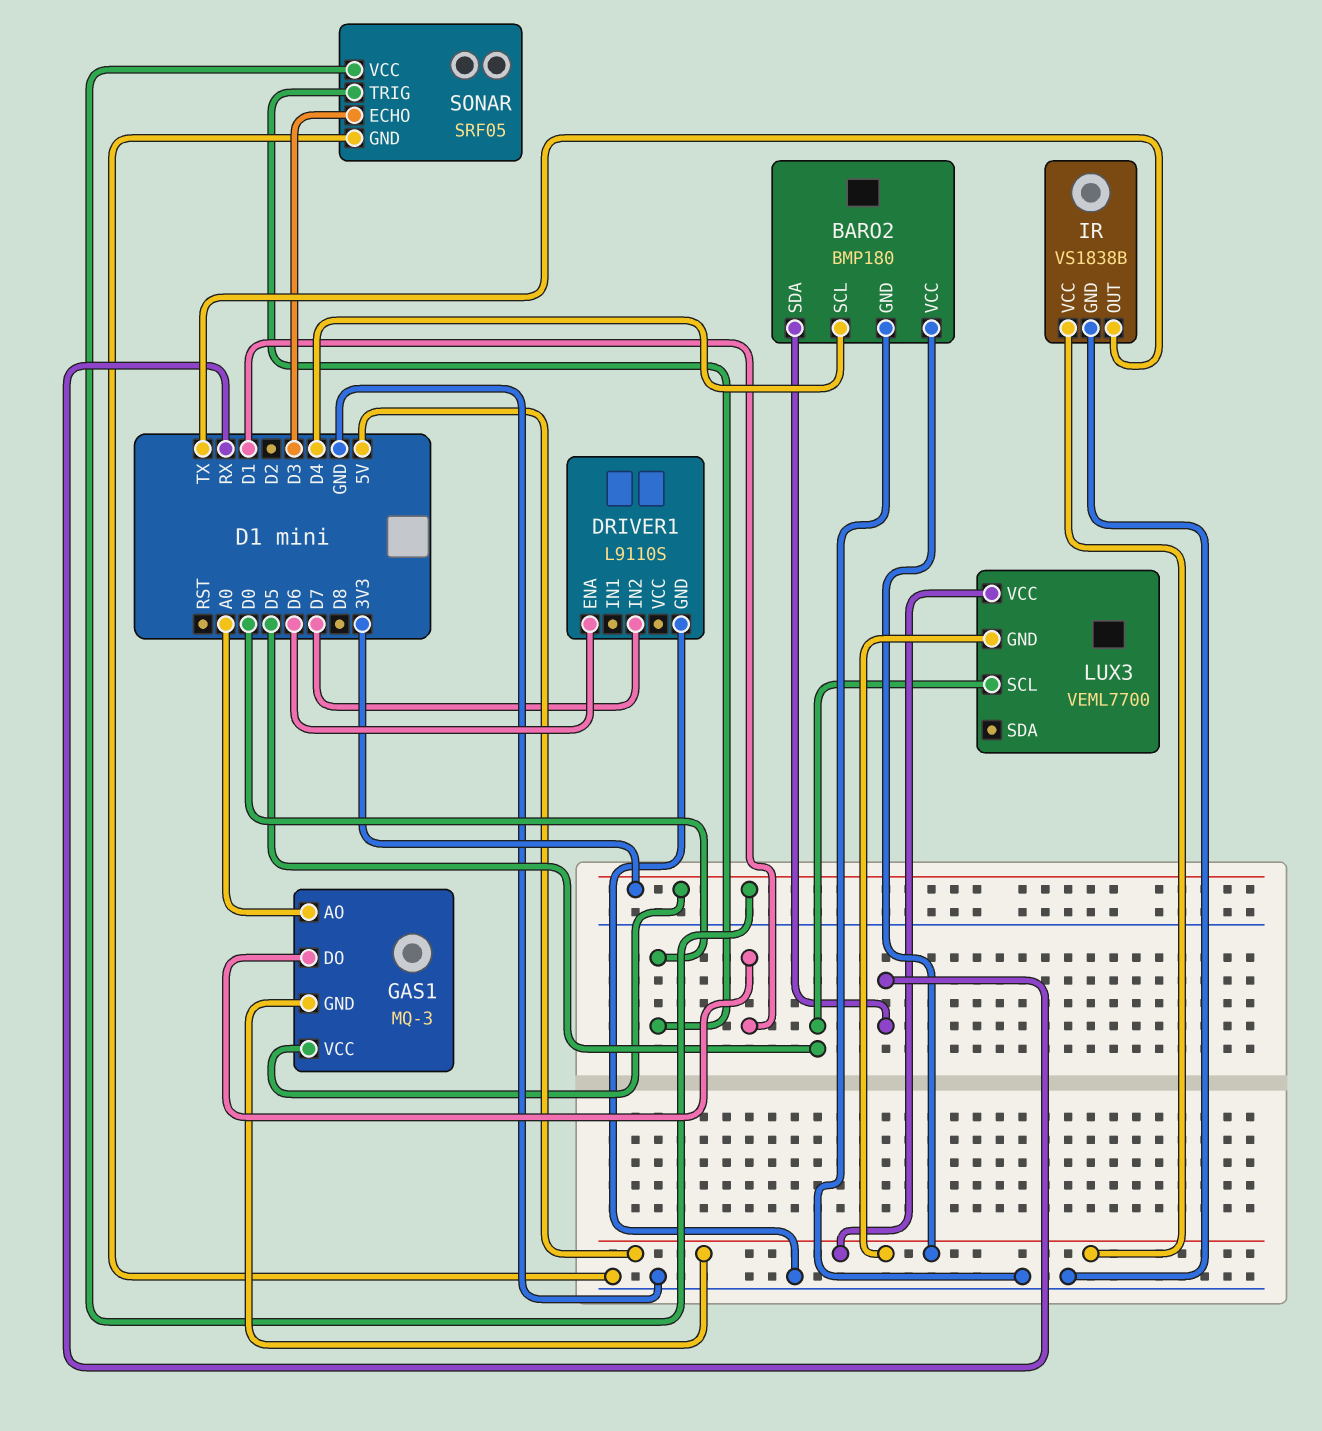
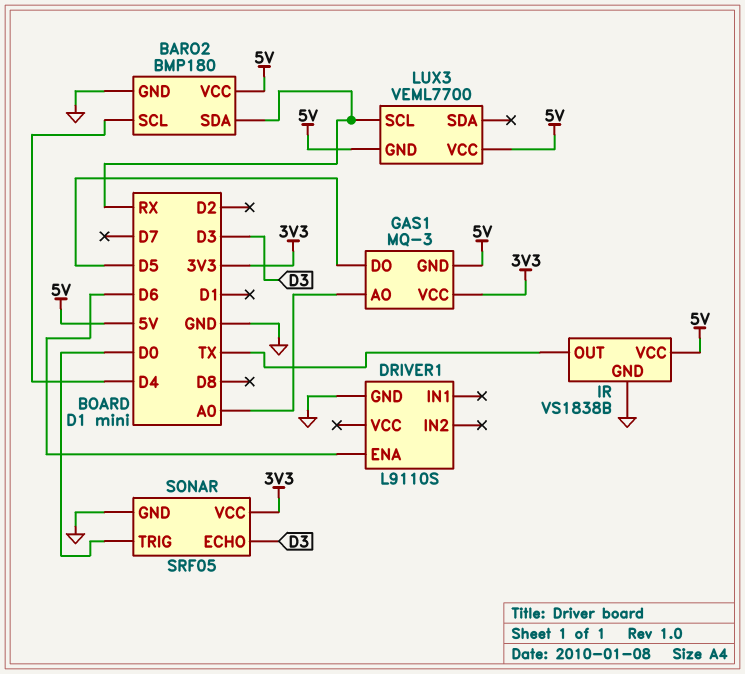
DRIVER1 pin IN2: D7 -> none
GAS1 pin DO: D1 -> D5
LUX3 pin SCL: D5 -> RX

